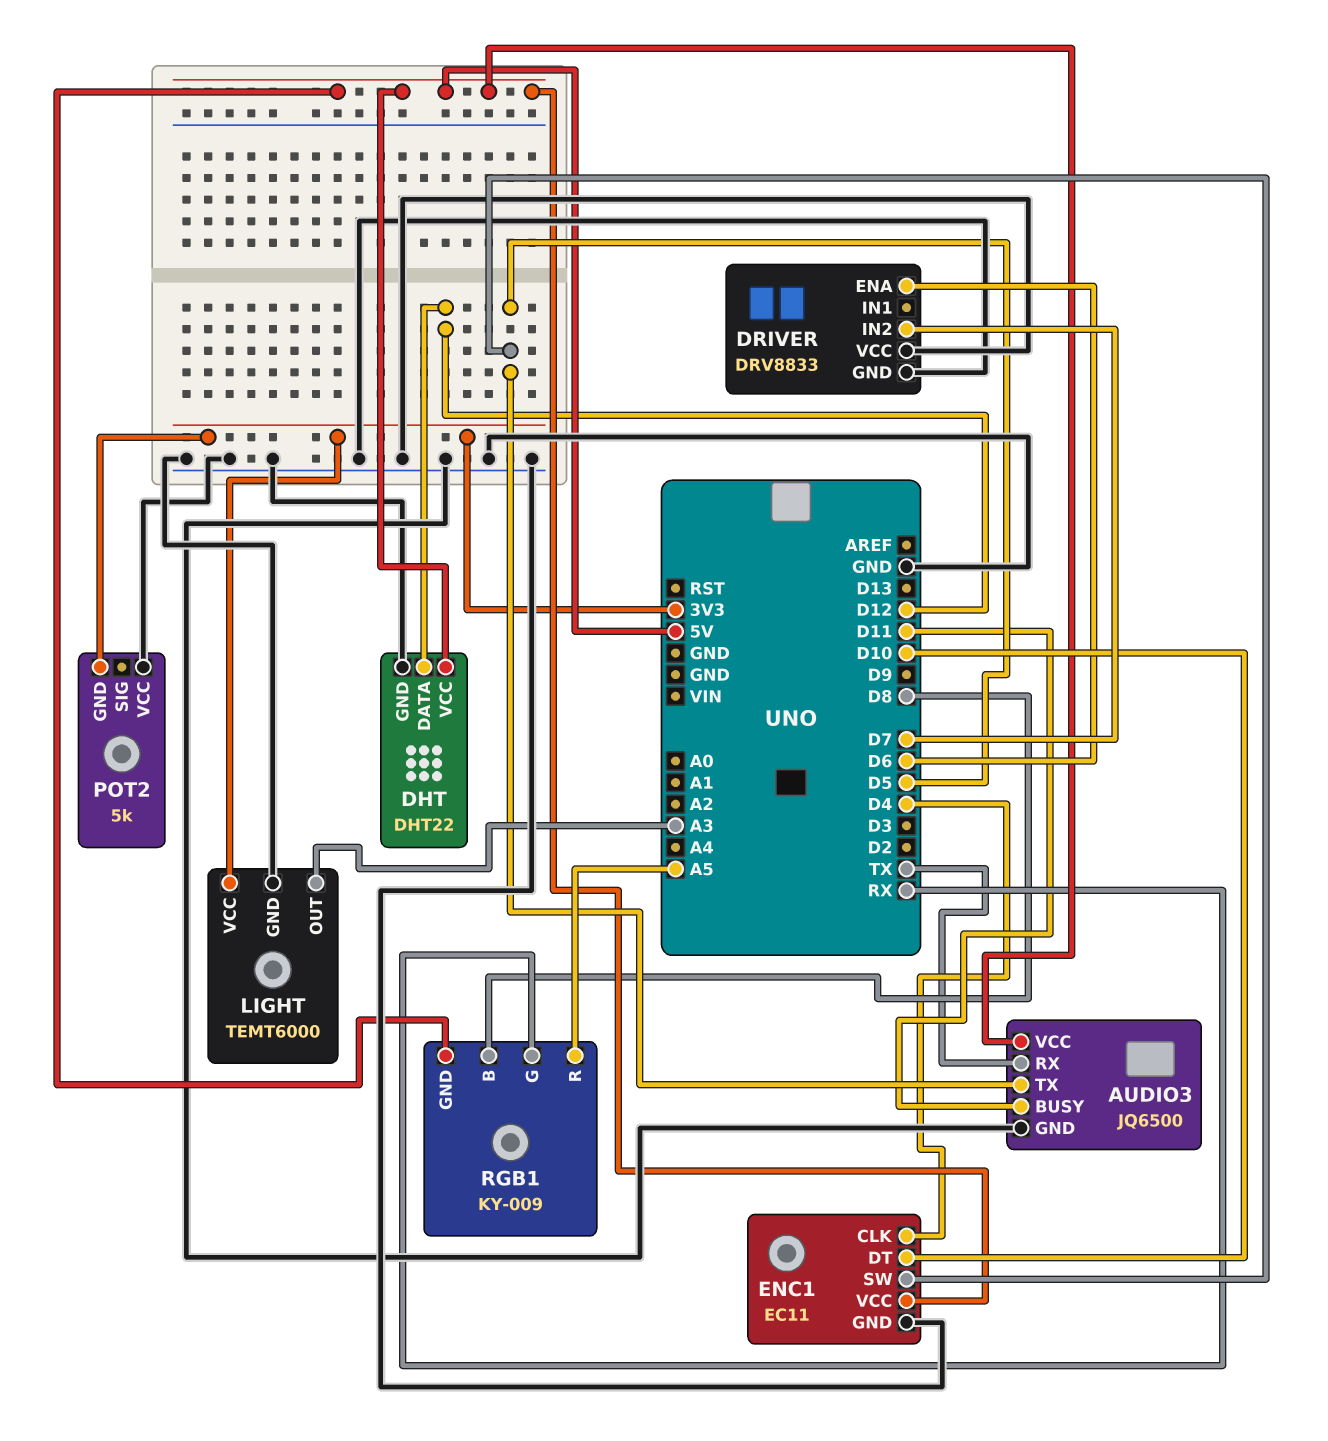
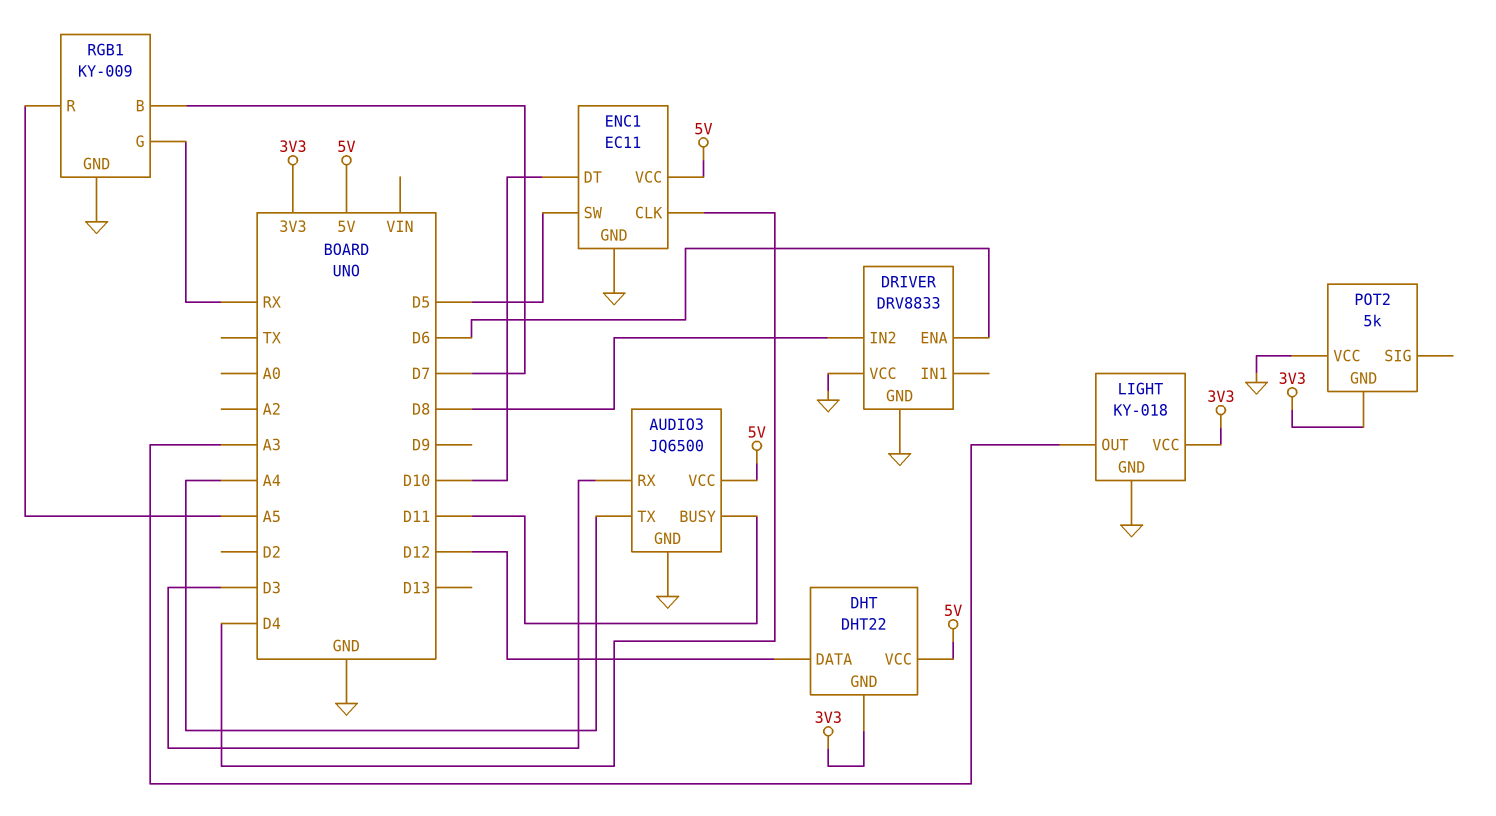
AUDIO3 pin RX: TX -> D3
AUDIO3 pin TX: D5 -> A4
DHT pin GND: GND -> 3V3
DRIVER pin IN2: D7 -> D8
LIGHT: TEMT6000 -> KY-018
RGB1 pin B: D8 -> D7
RGB1 pin GND: 5V -> GND

